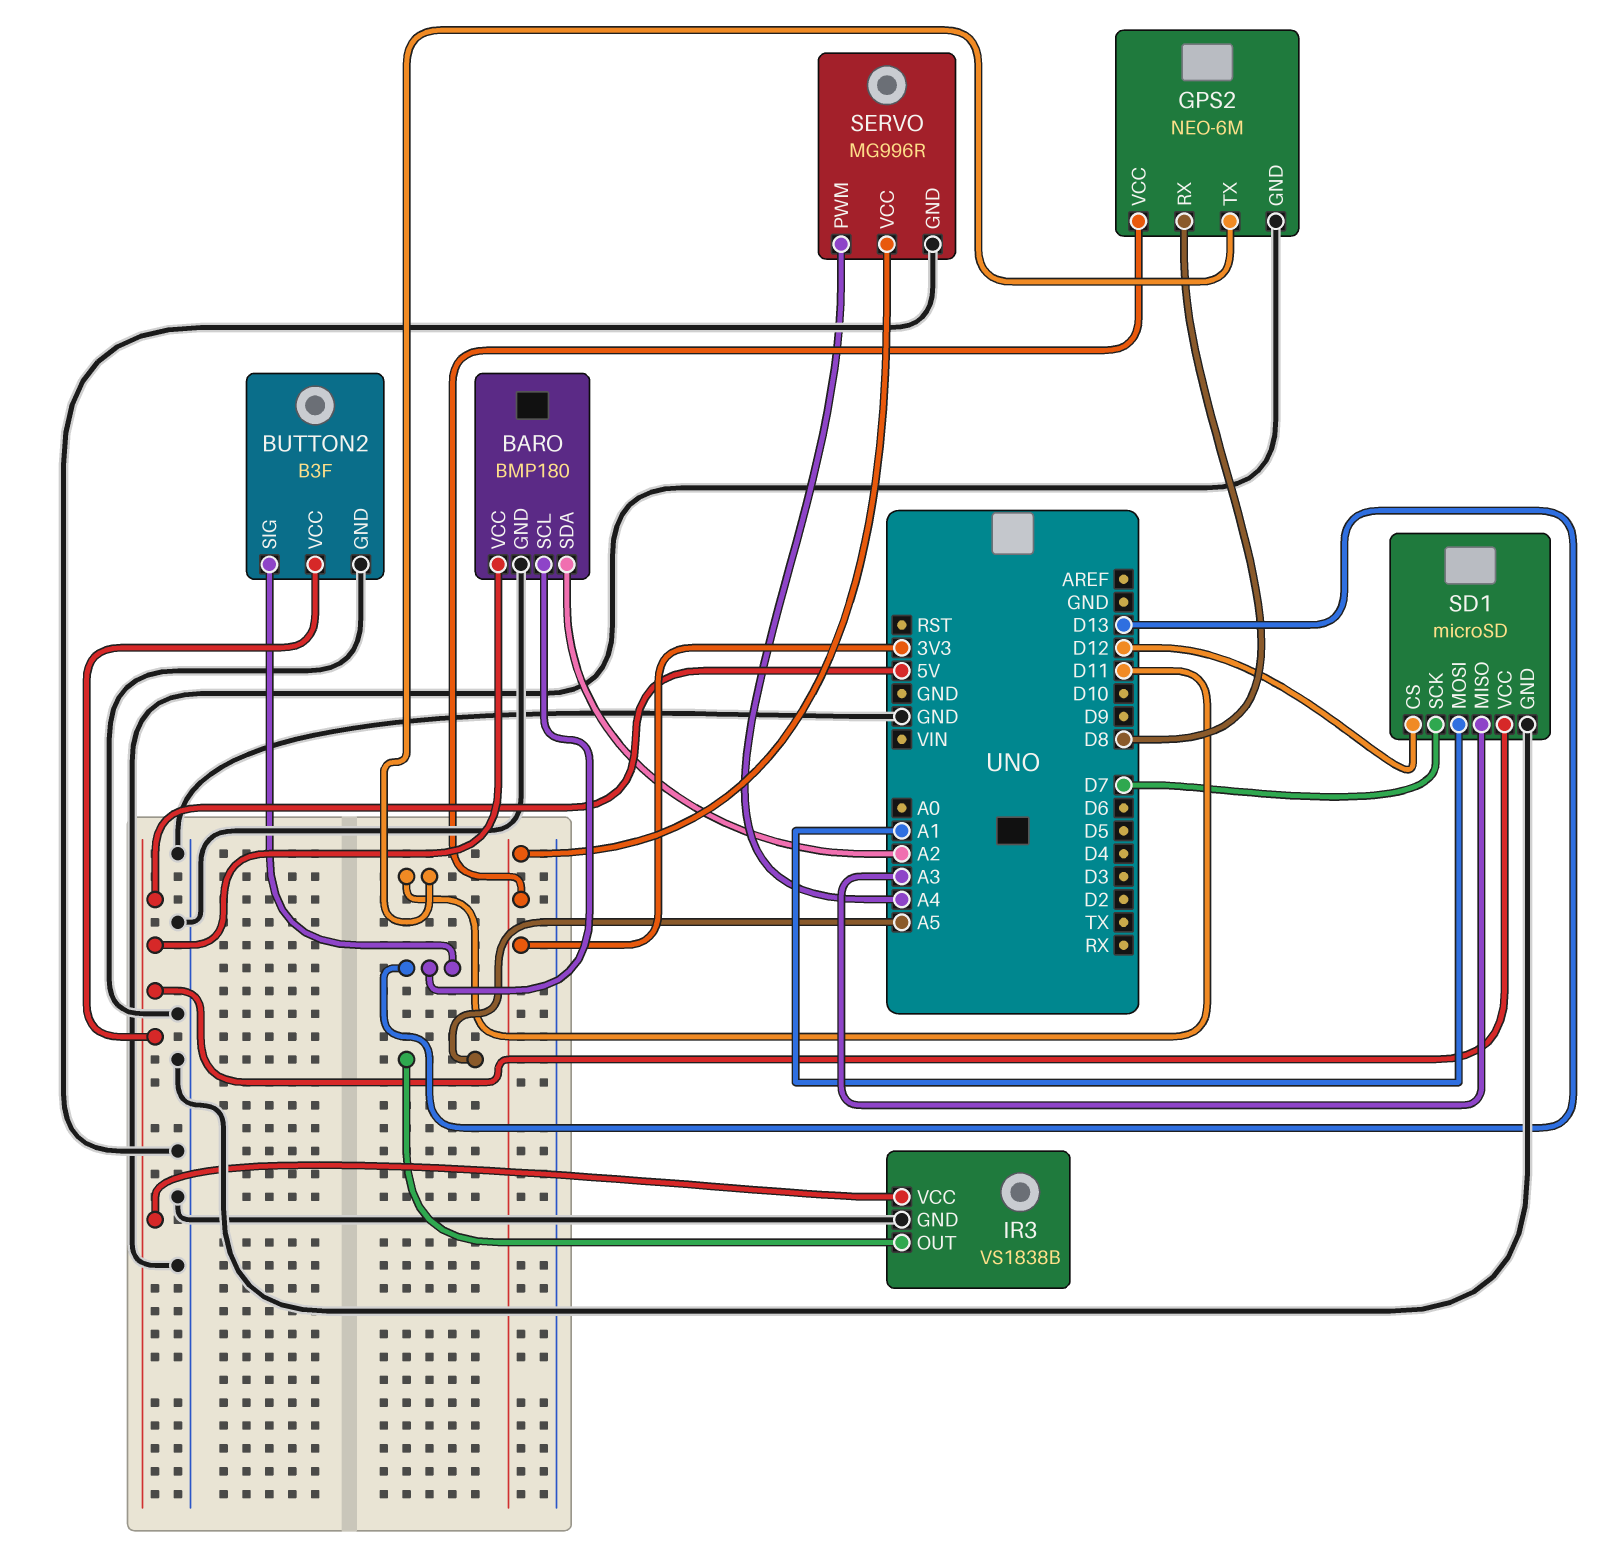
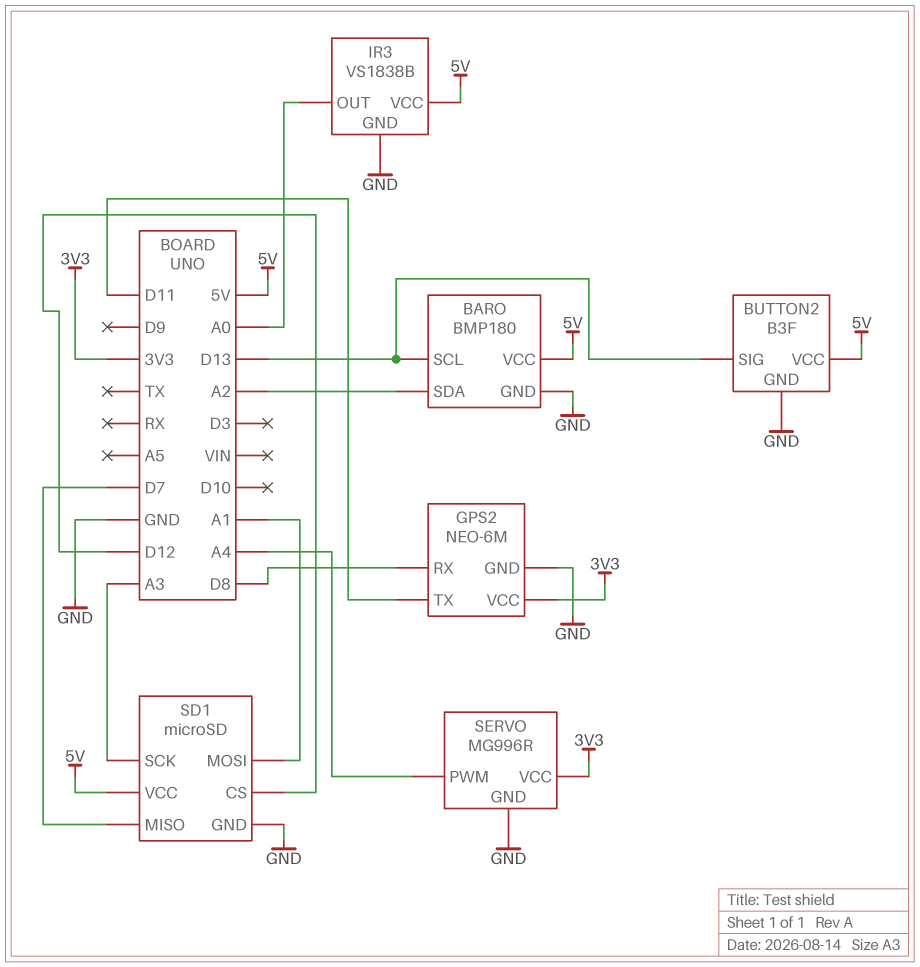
IR3 pin OUT: A5 -> A0
SD1 pin MISO: A3 -> D7
SD1 pin SCK: D7 -> A3

